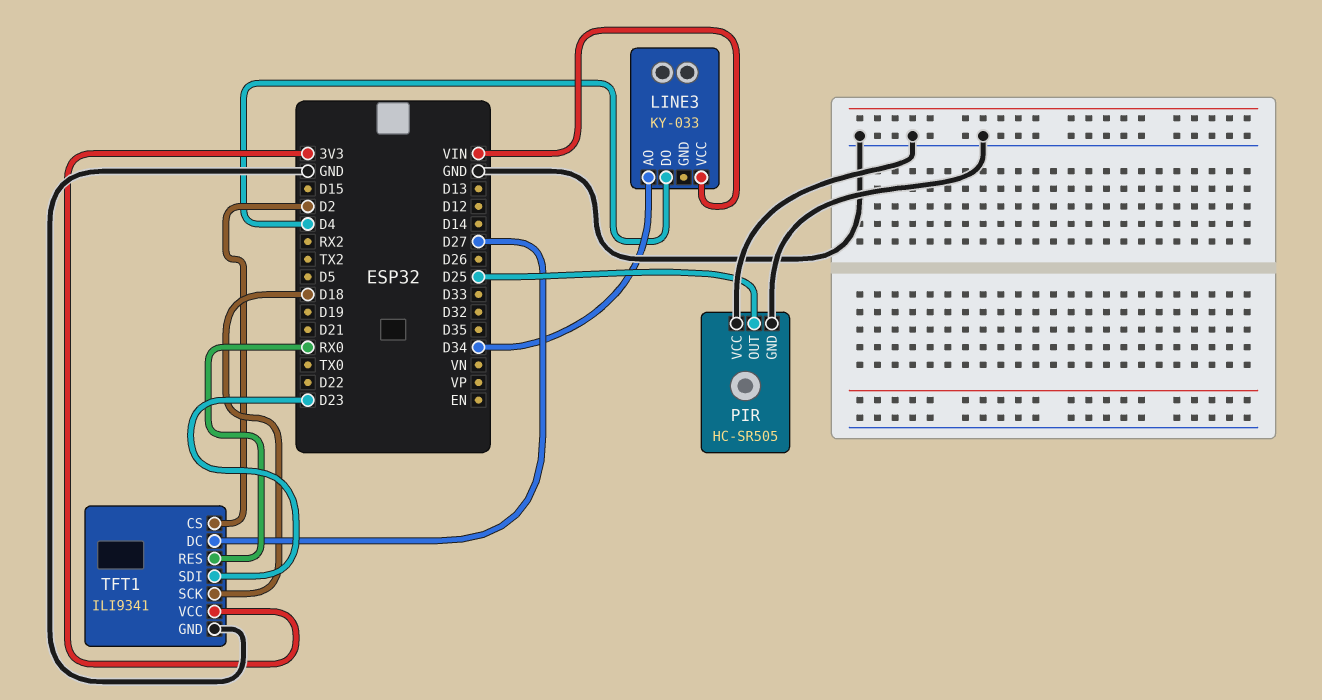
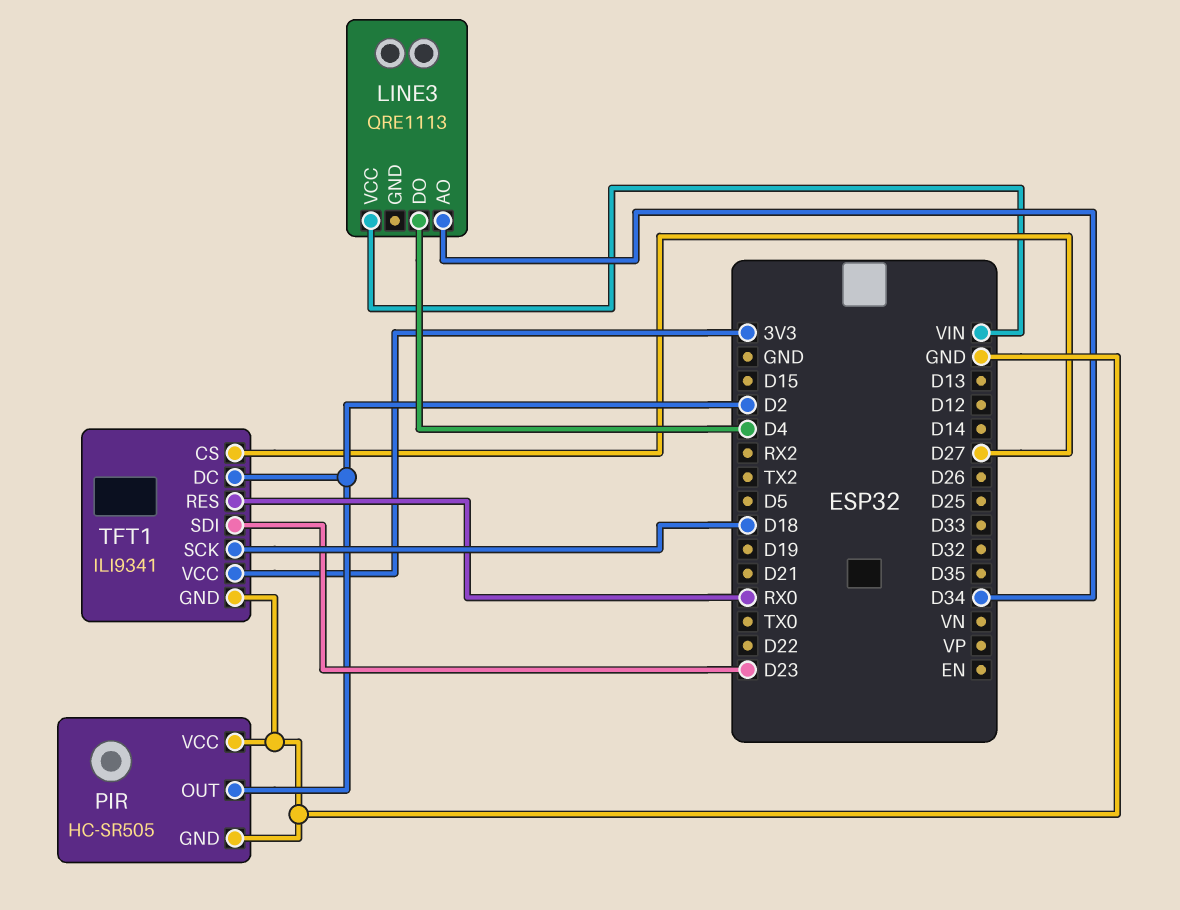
LINE3: KY-033 -> QRE1113
PIR pin OUT: D25 -> D2
TFT1 pin CS: D2 -> D27
TFT1 pin DC: D27 -> D2

